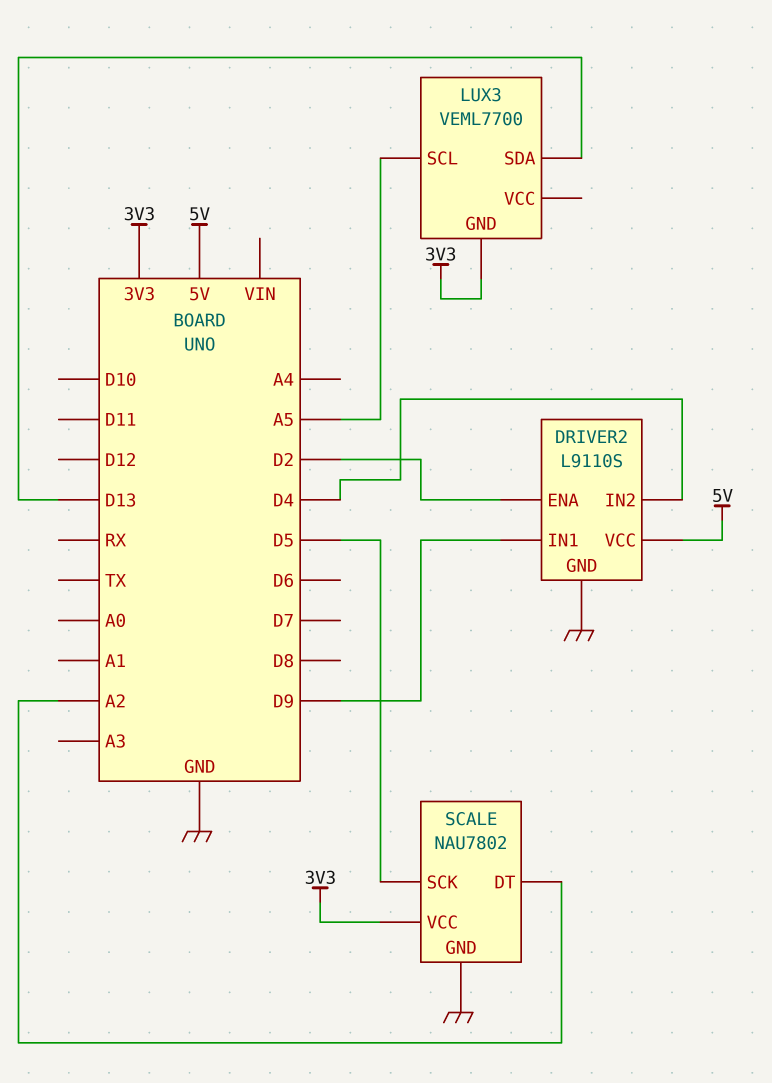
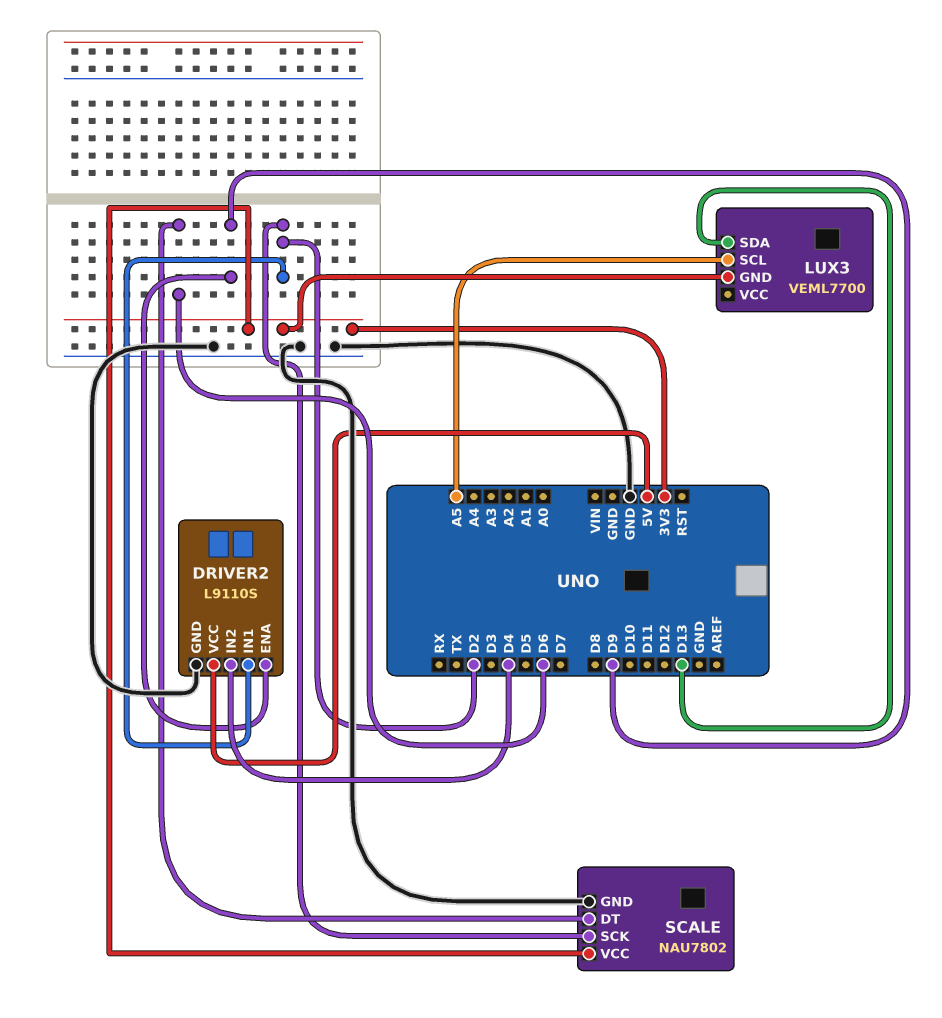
DRIVER2 pin ENA: D2 -> D9
DRIVER2 pin IN1: D9 -> D2
SCALE pin DT: A2 -> D6
SCALE pin SCK: D5 -> D2

